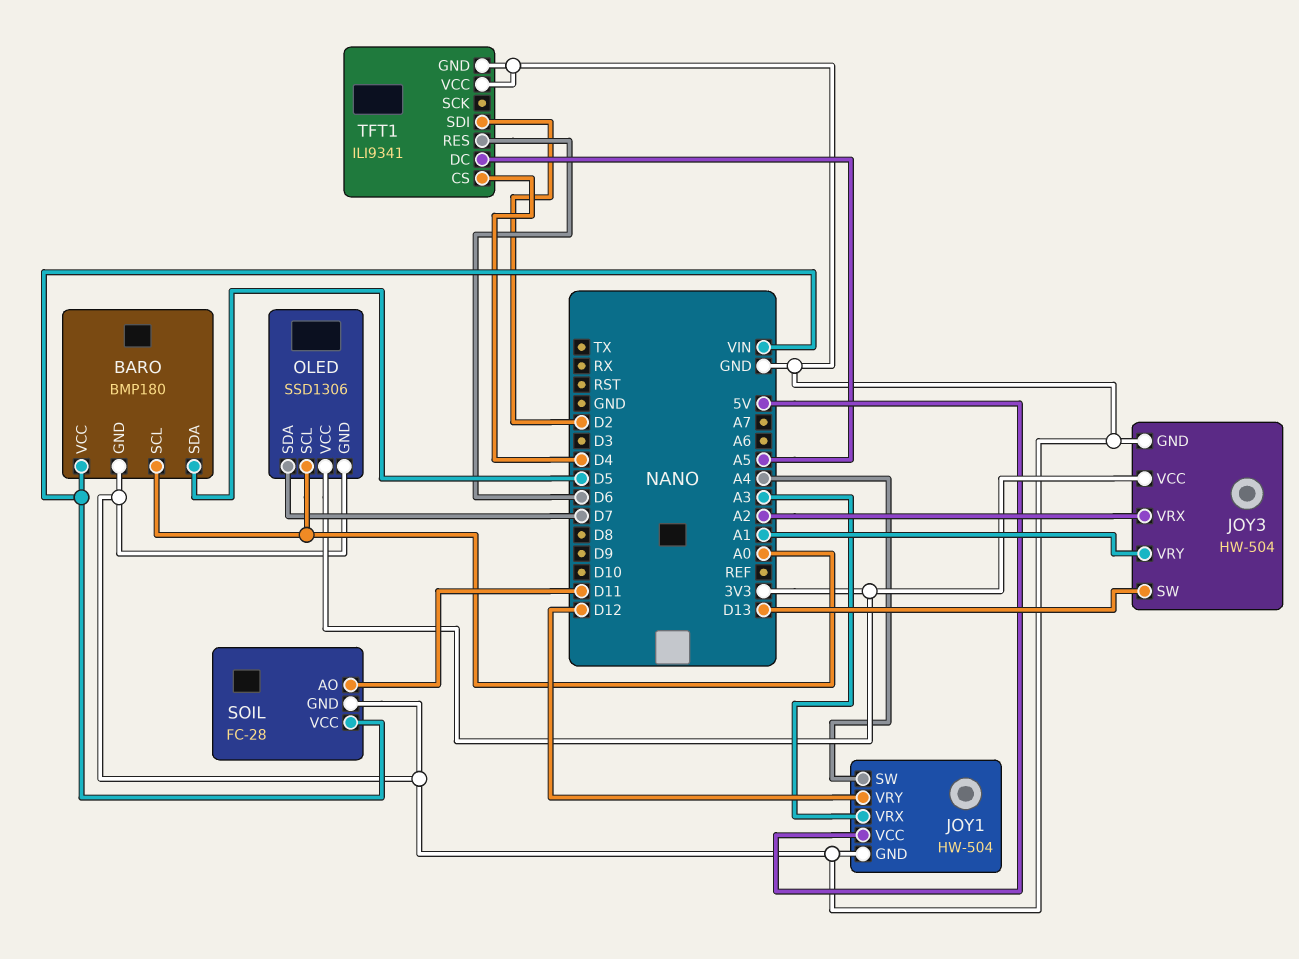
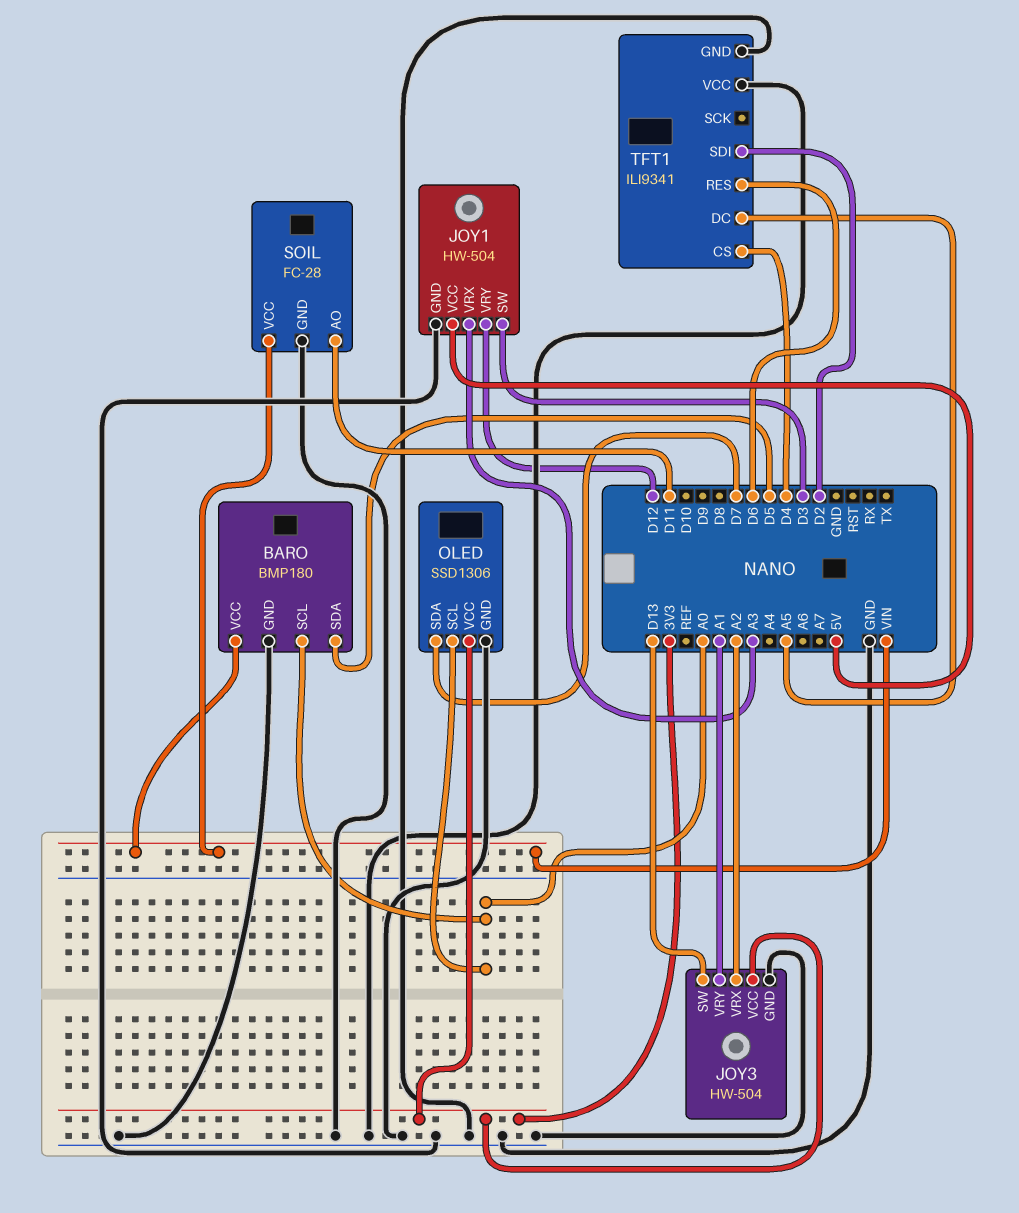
JOY1 pin SW: A4 -> D3

